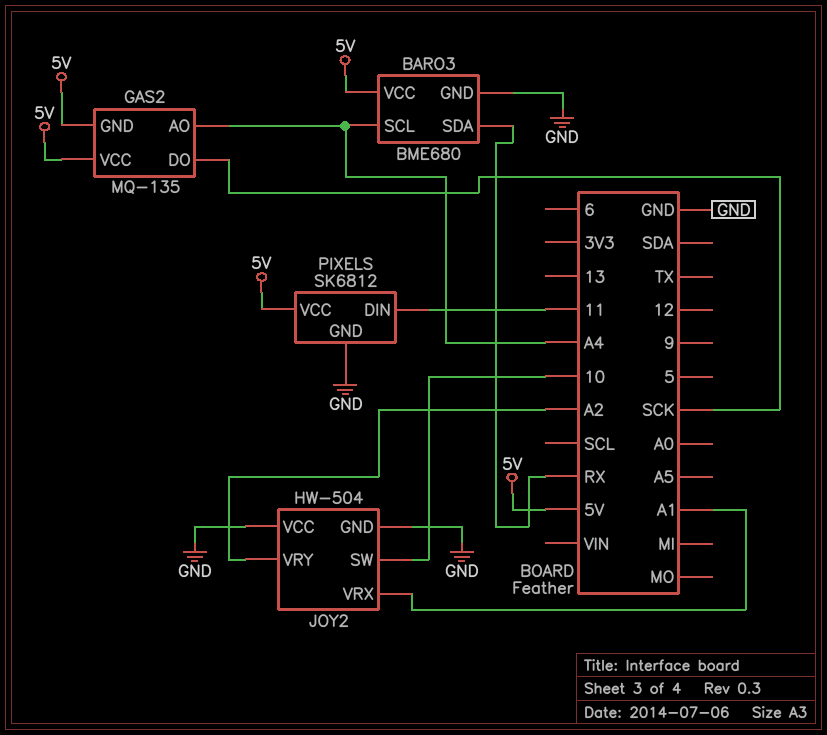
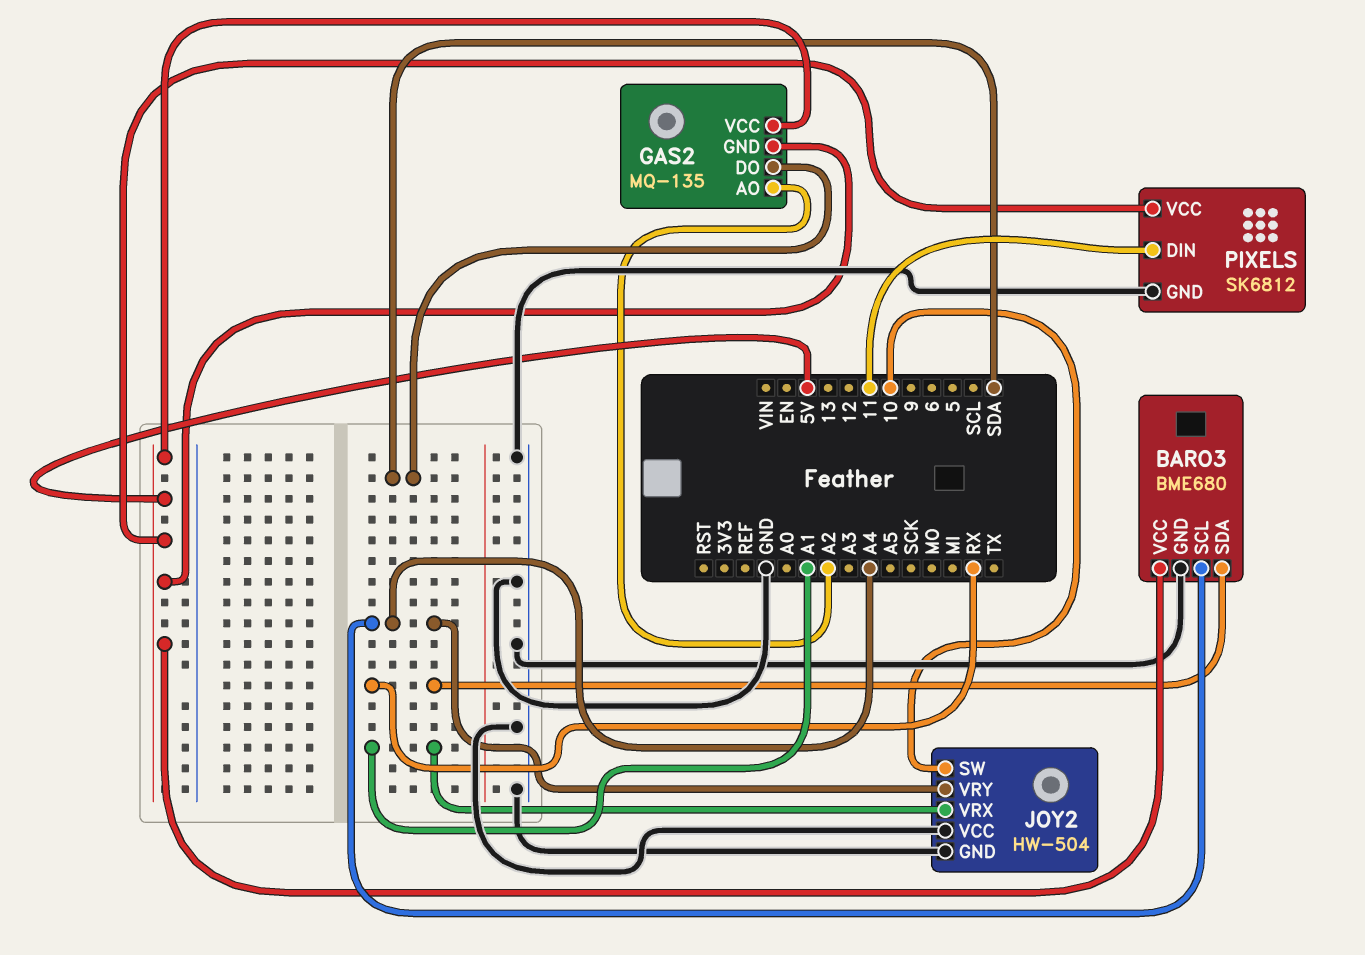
GAS2 pin AO: A4 -> A2
GAS2 pin DO: SCK -> SDA
JOY2 pin VRY: A2 -> A4

